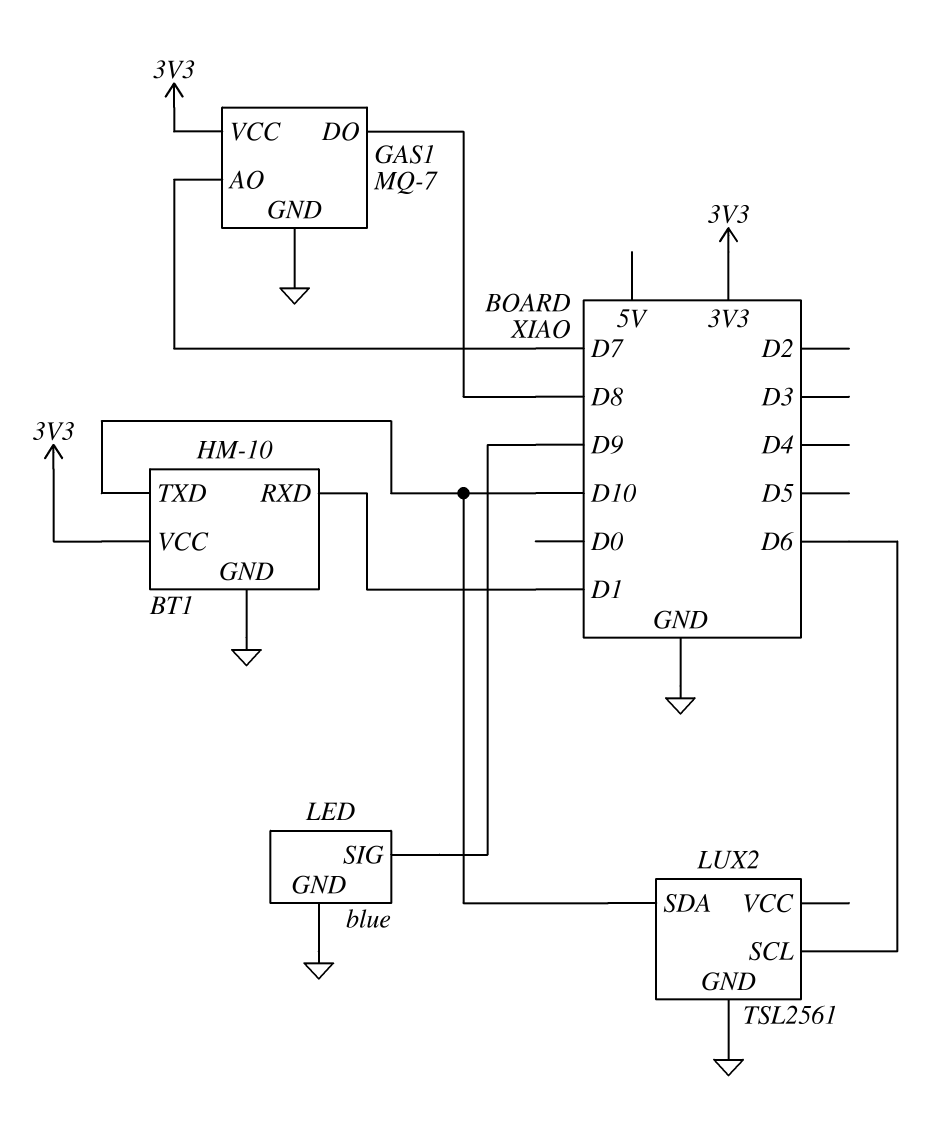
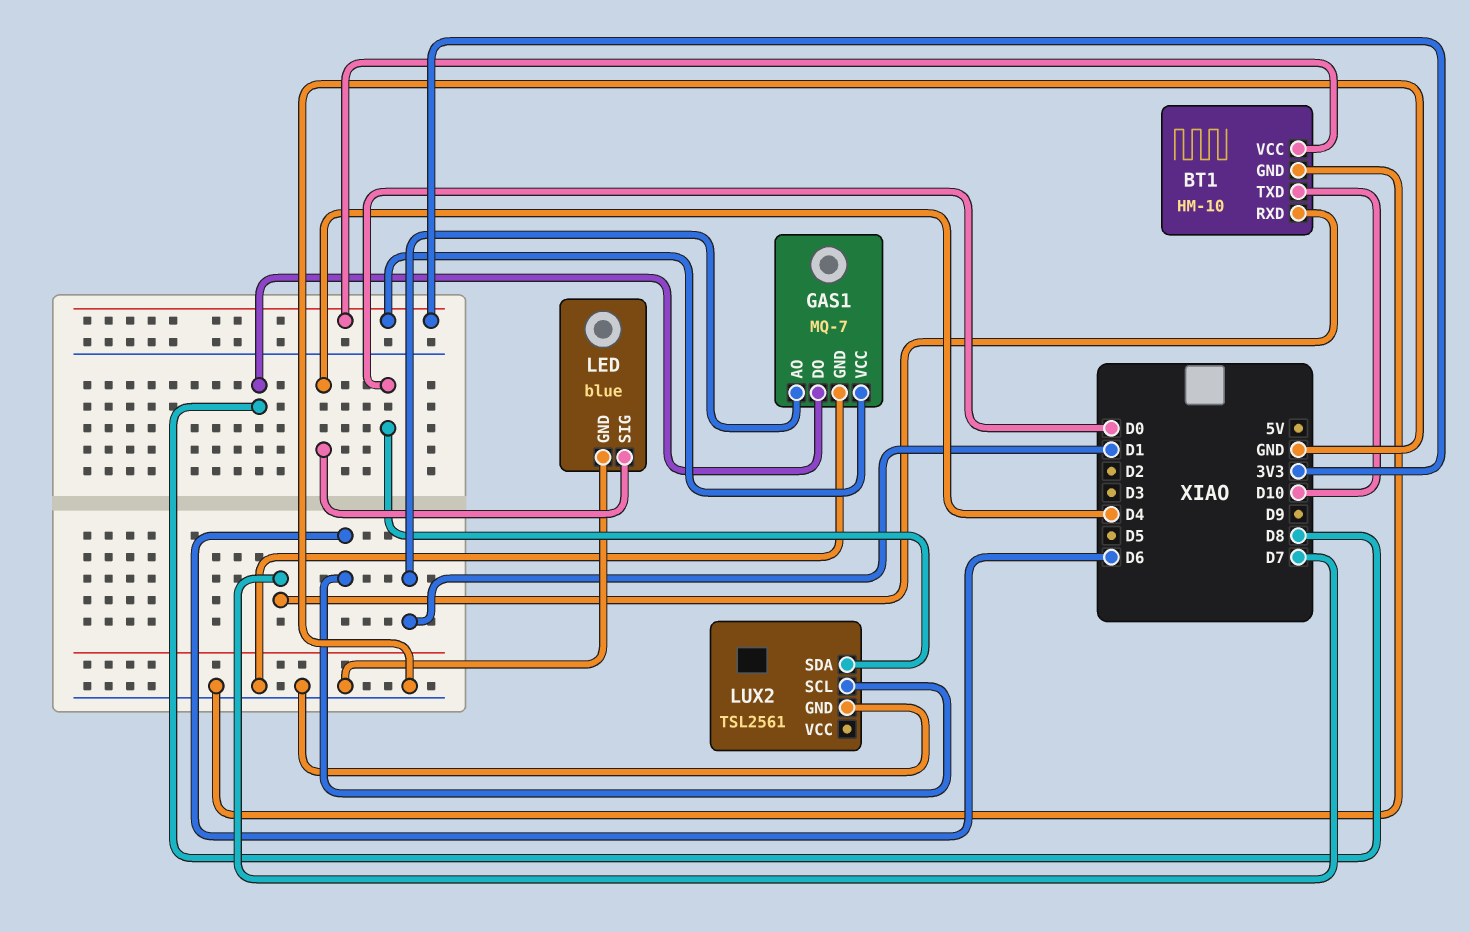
BT1 pin RXD: D1 -> D7
GAS1 pin AO: D7 -> D1
LED pin SIG: D9 -> D4
LUX2 pin SDA: D10 -> D0

